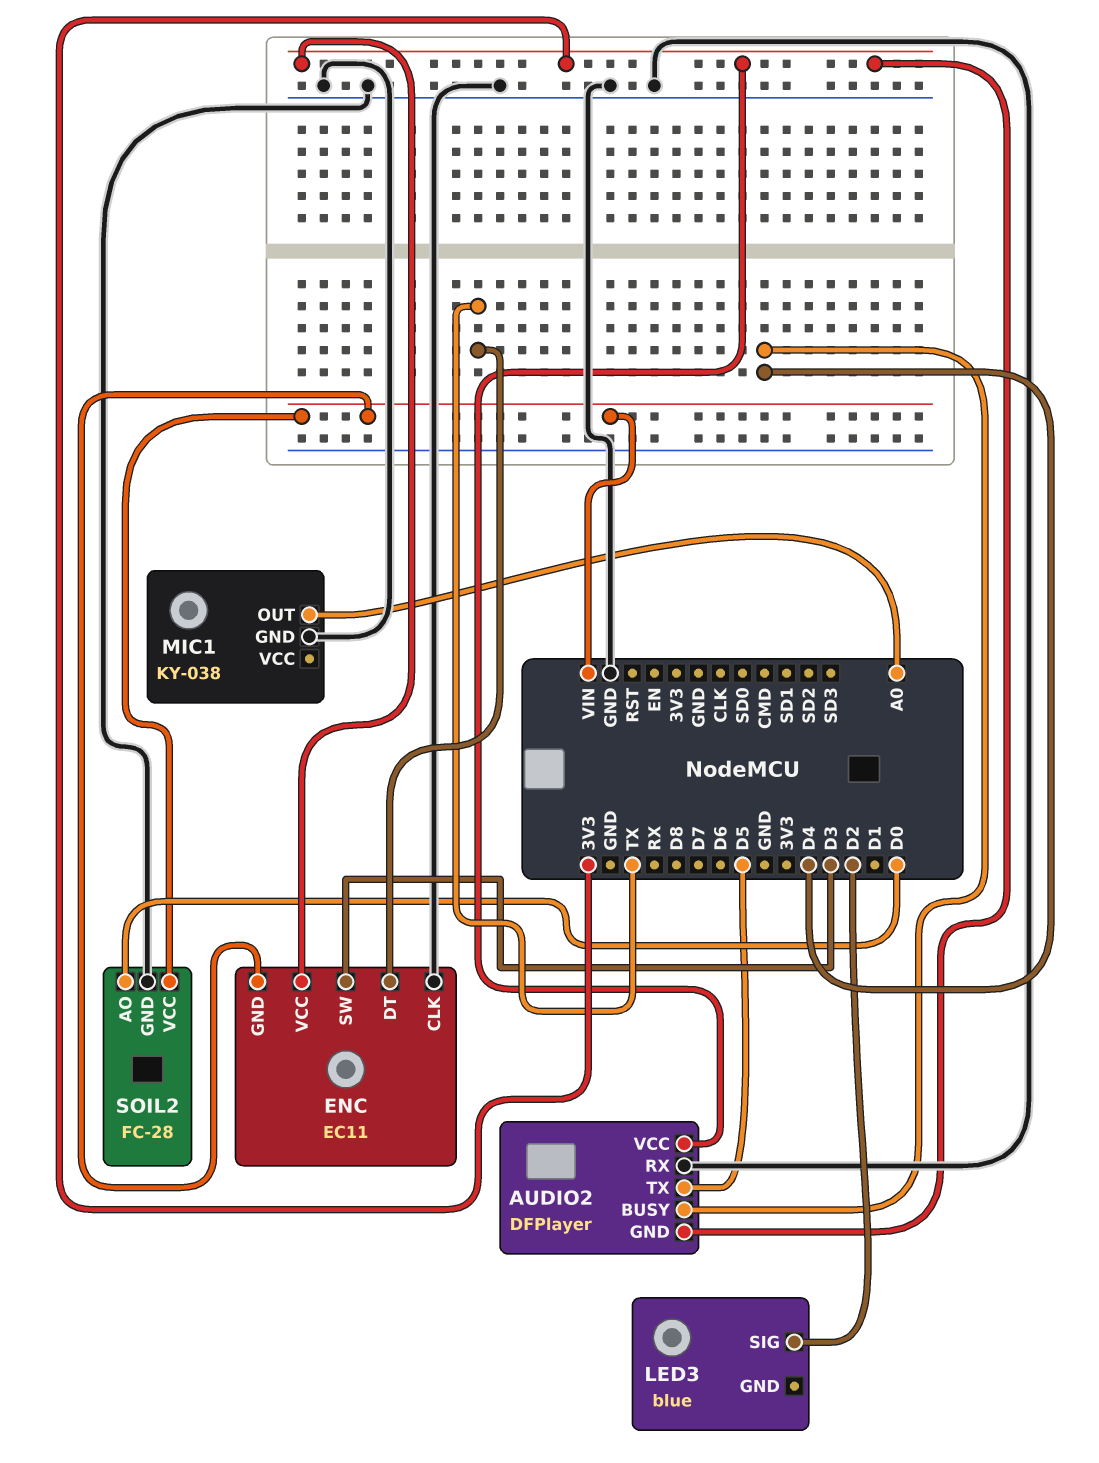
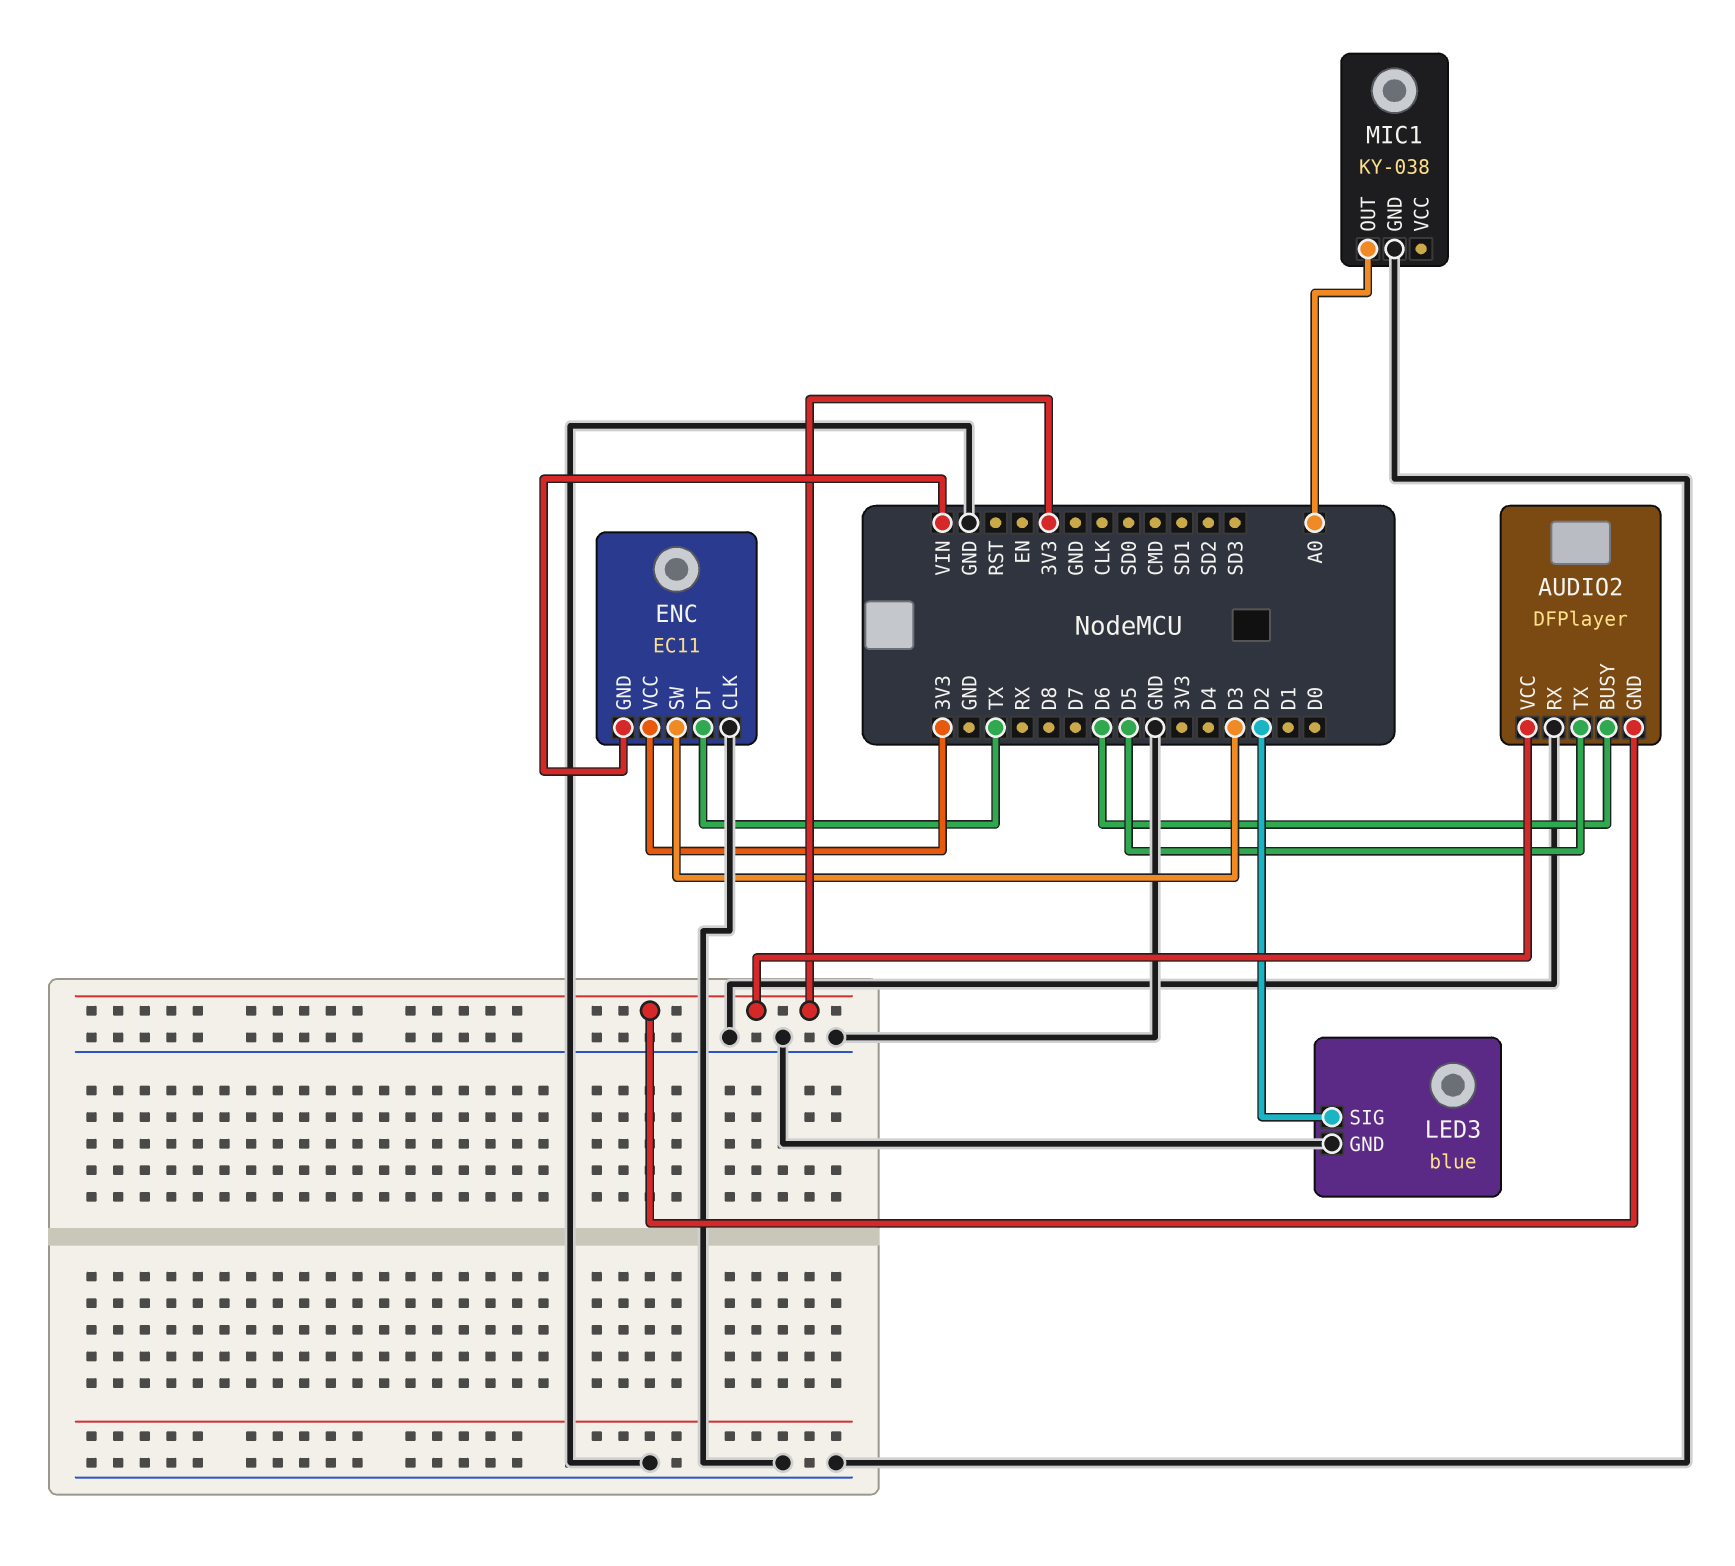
AUDIO2 pin BUSY: D4 -> D6
LED3 pin GND: none -> GND
SOIL2: FC-28 -> none
SOIL2 pin AO: D0 -> none
SOIL2 pin GND: GND -> none
SOIL2 pin VCC: VIN -> none

